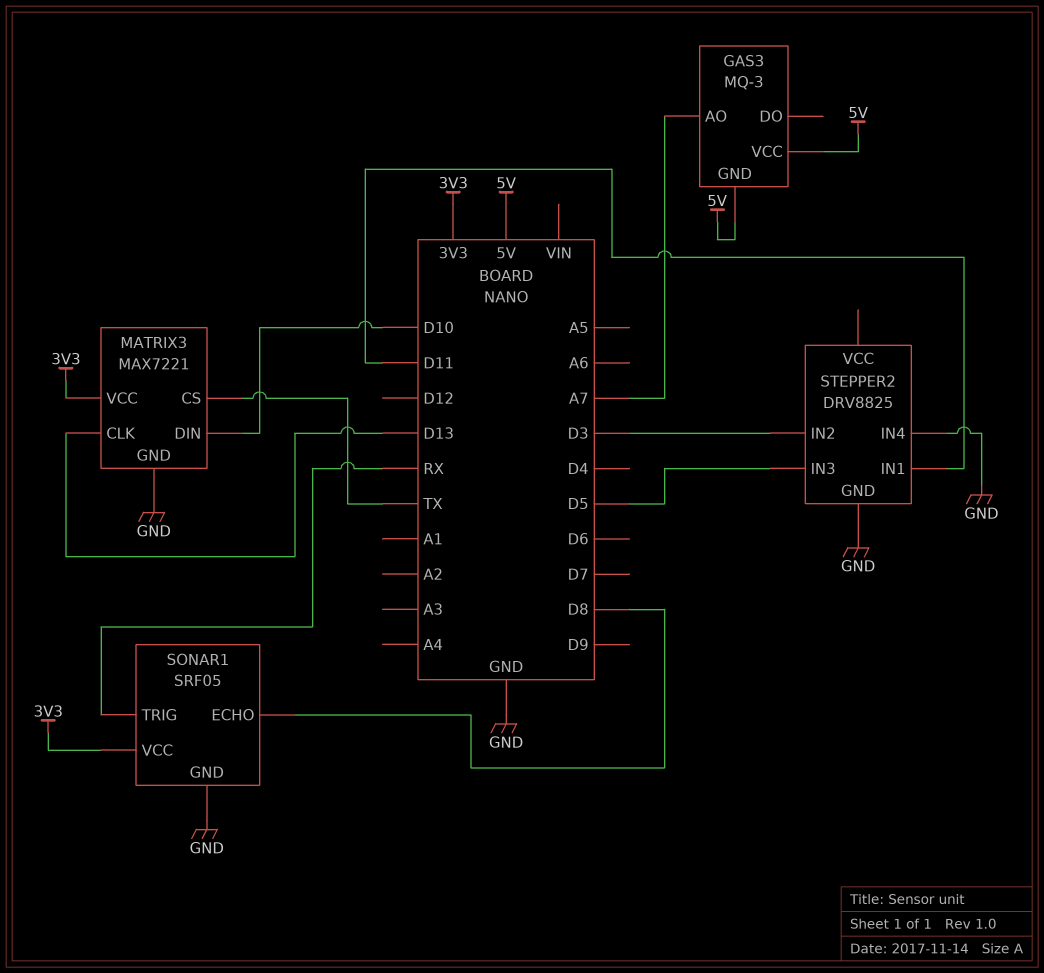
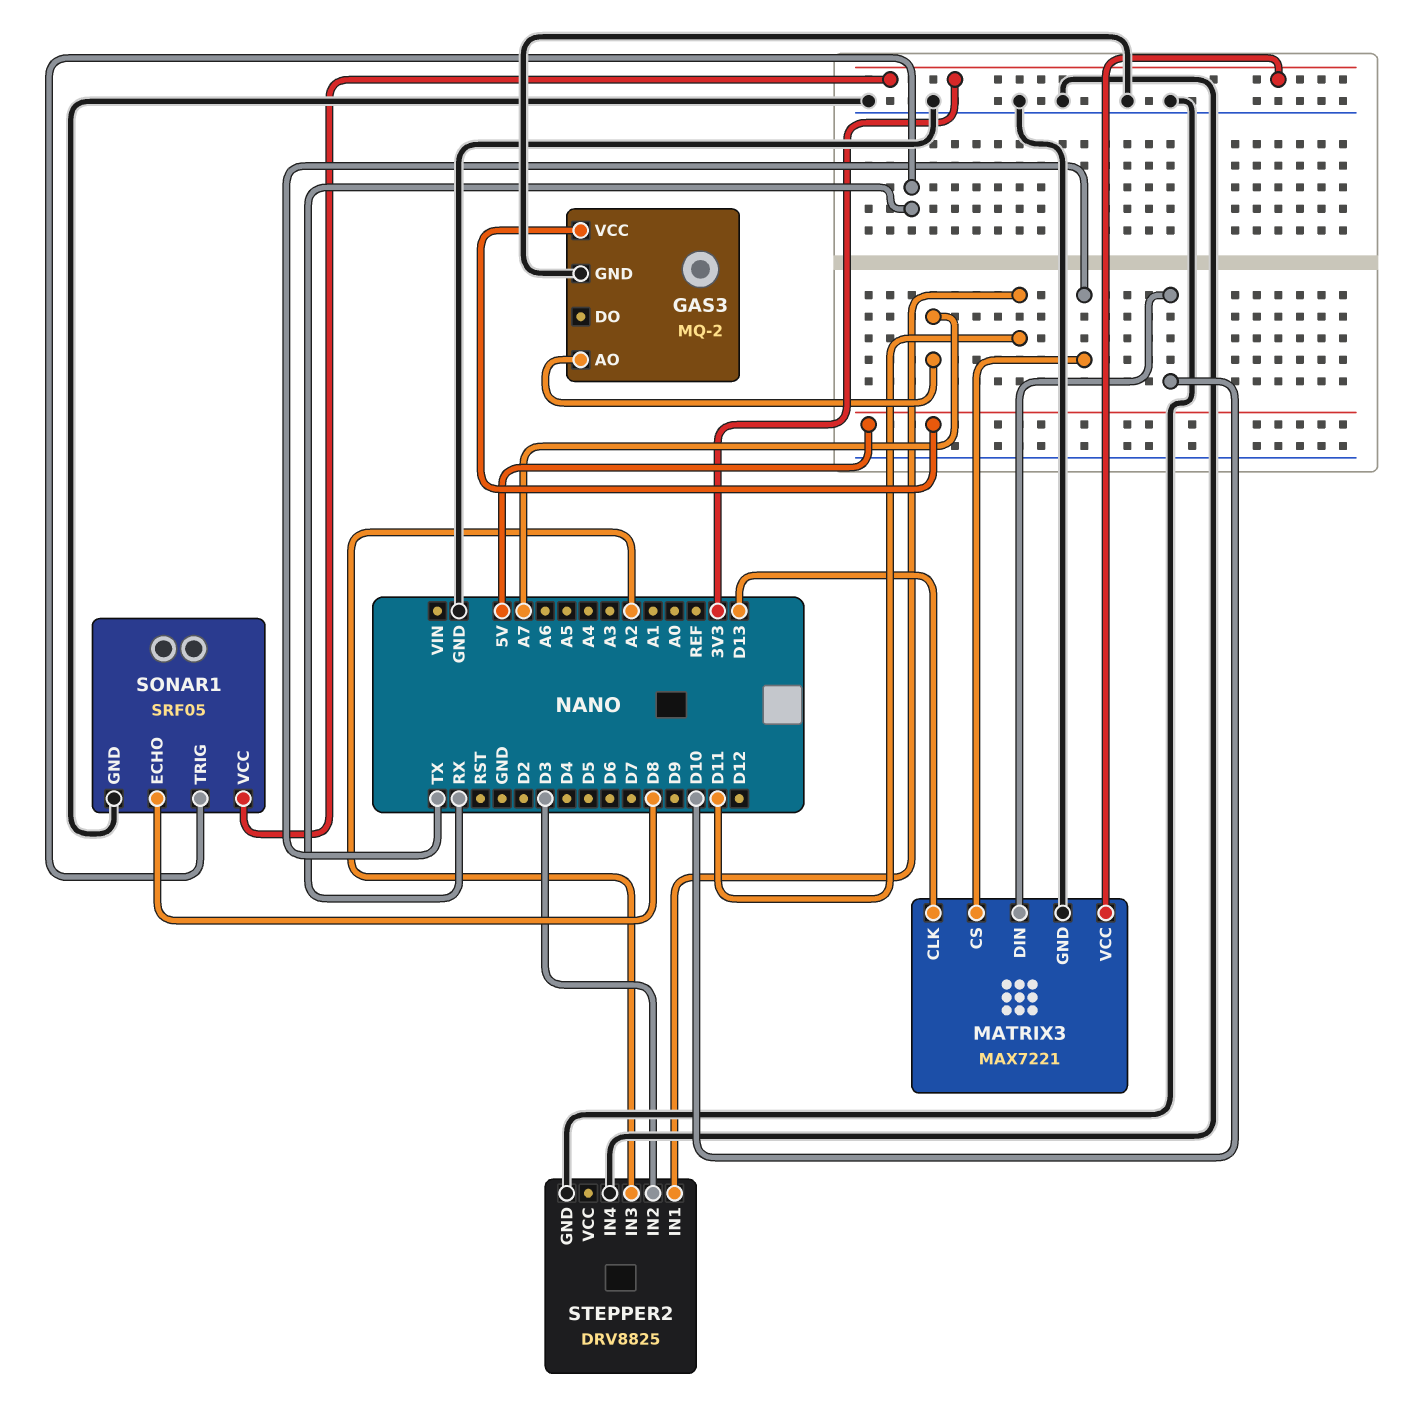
GAS3: MQ-3 -> MQ-2
GAS3 pin GND: 5V -> GND
STEPPER2 pin IN3: D5 -> A2

